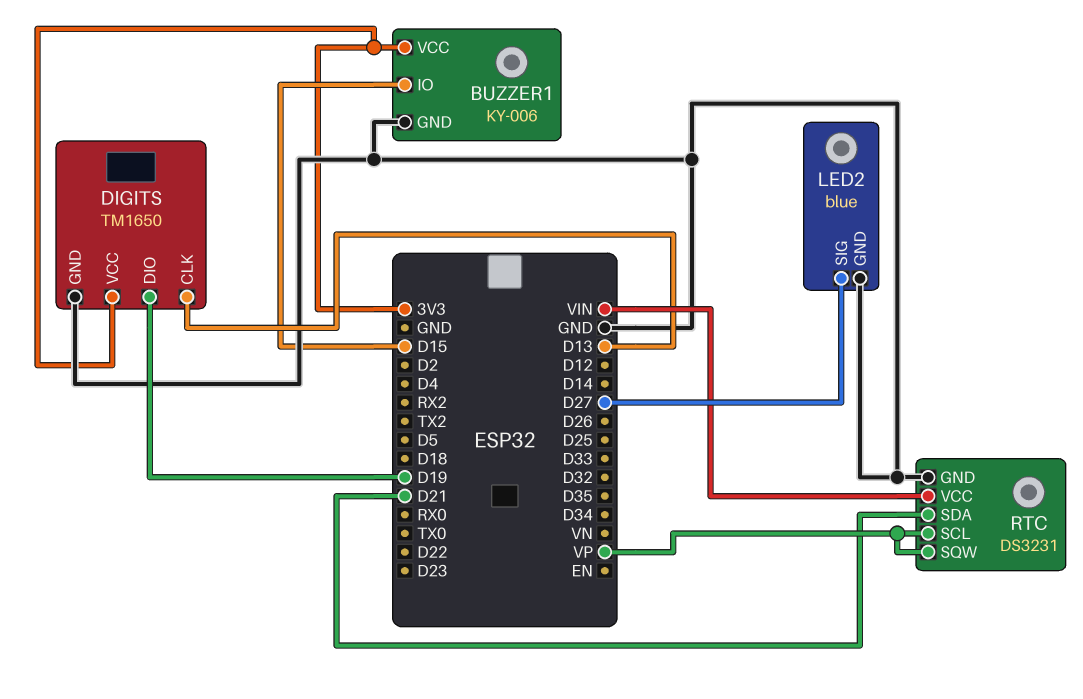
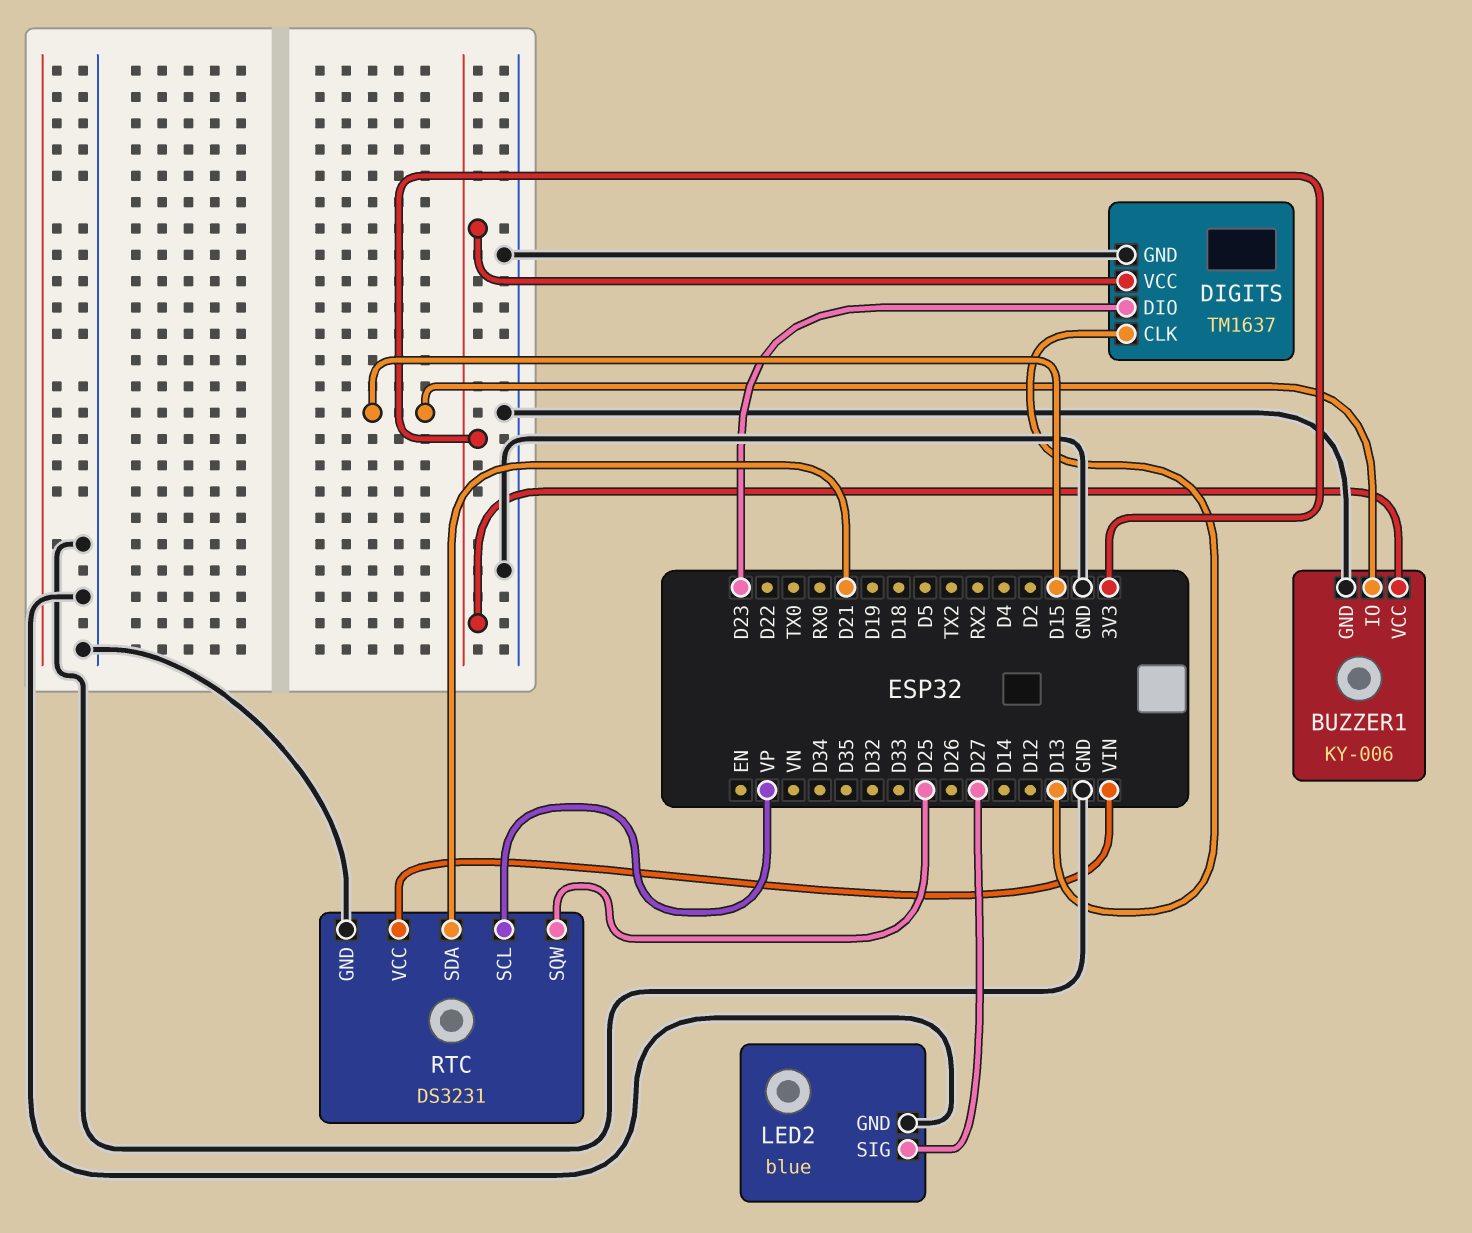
DIGITS: TM1650 -> TM1637
DIGITS pin DIO: D19 -> D23
RTC pin SQW: VP -> D25

